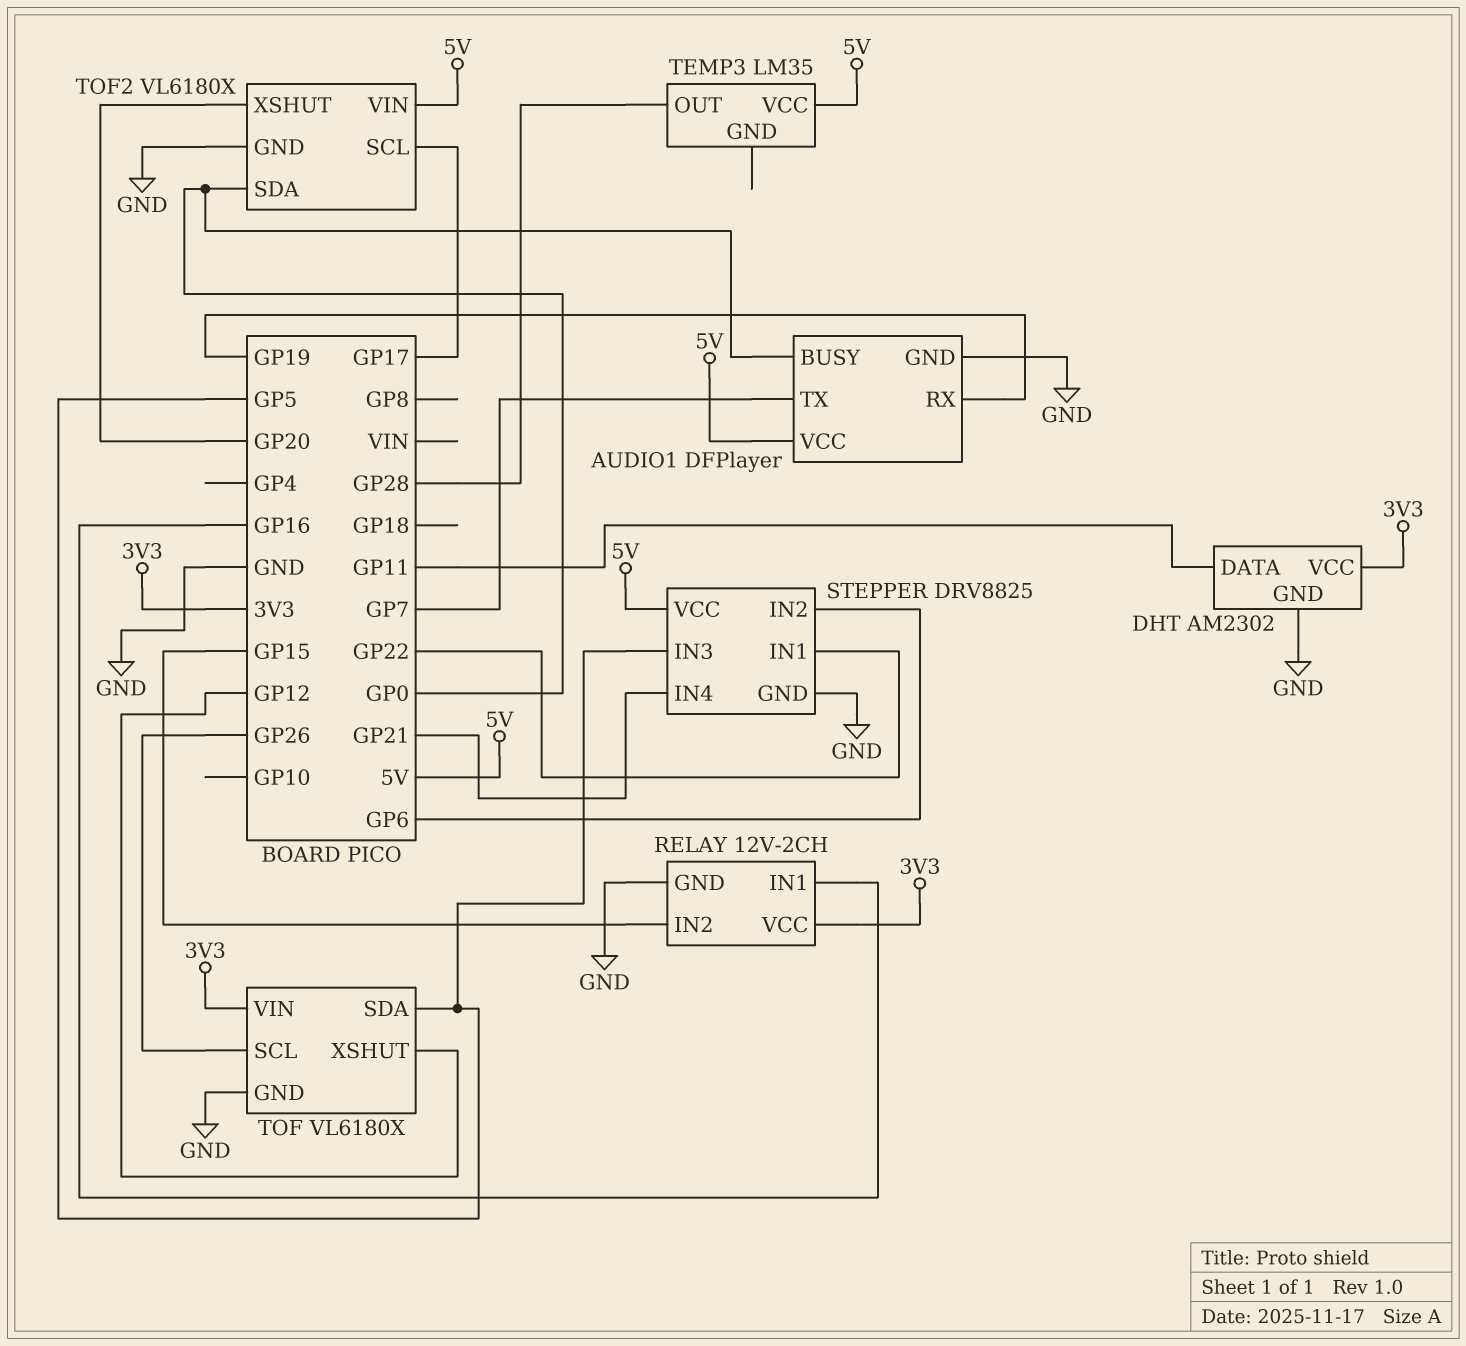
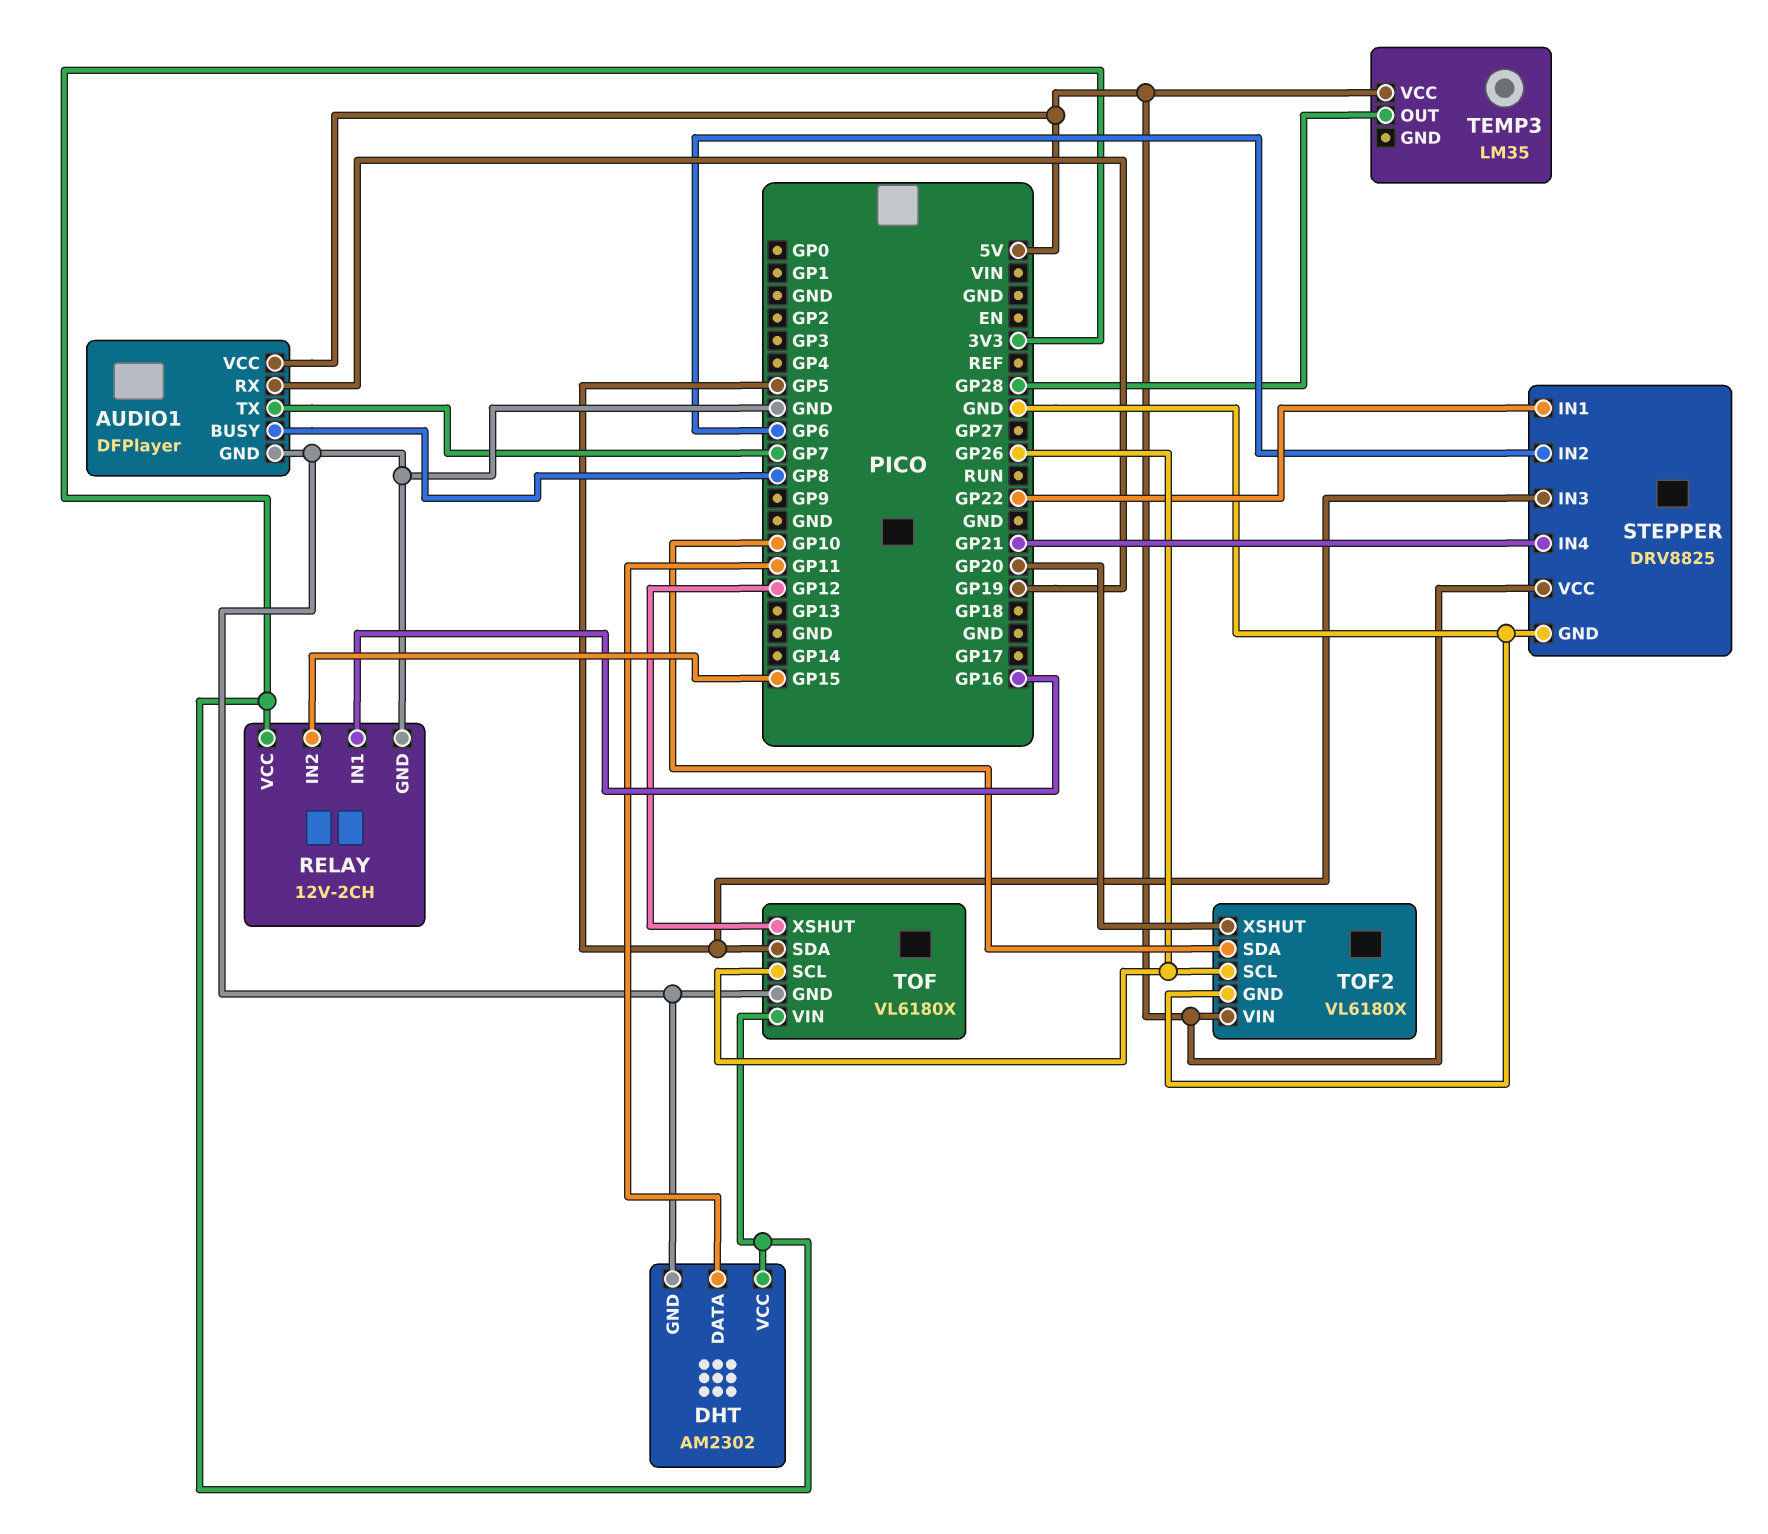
AUDIO1 pin BUSY: GP0 -> GP8
TOF2 pin SCL: GP17 -> GP26
TOF2 pin SDA: GP0 -> GP10

